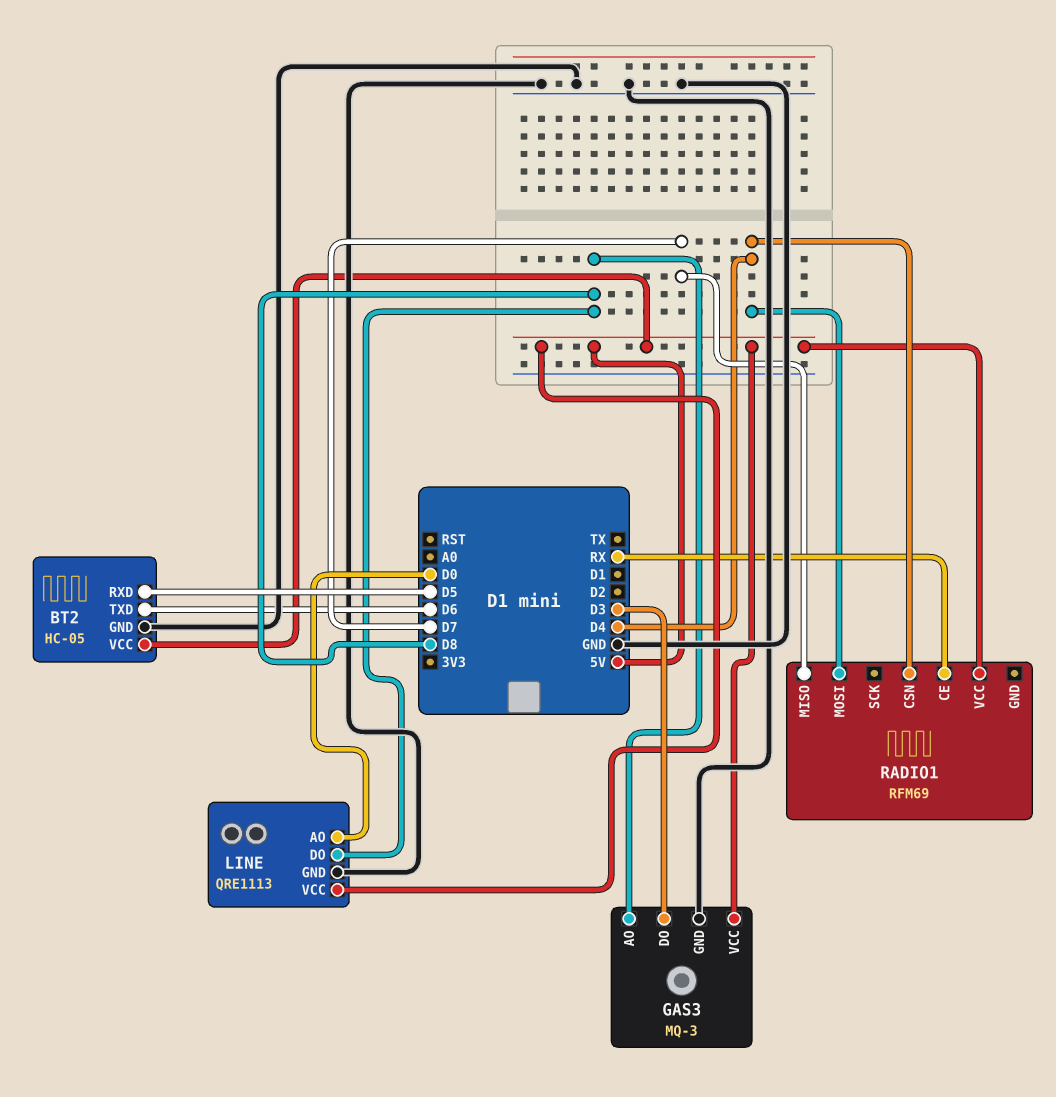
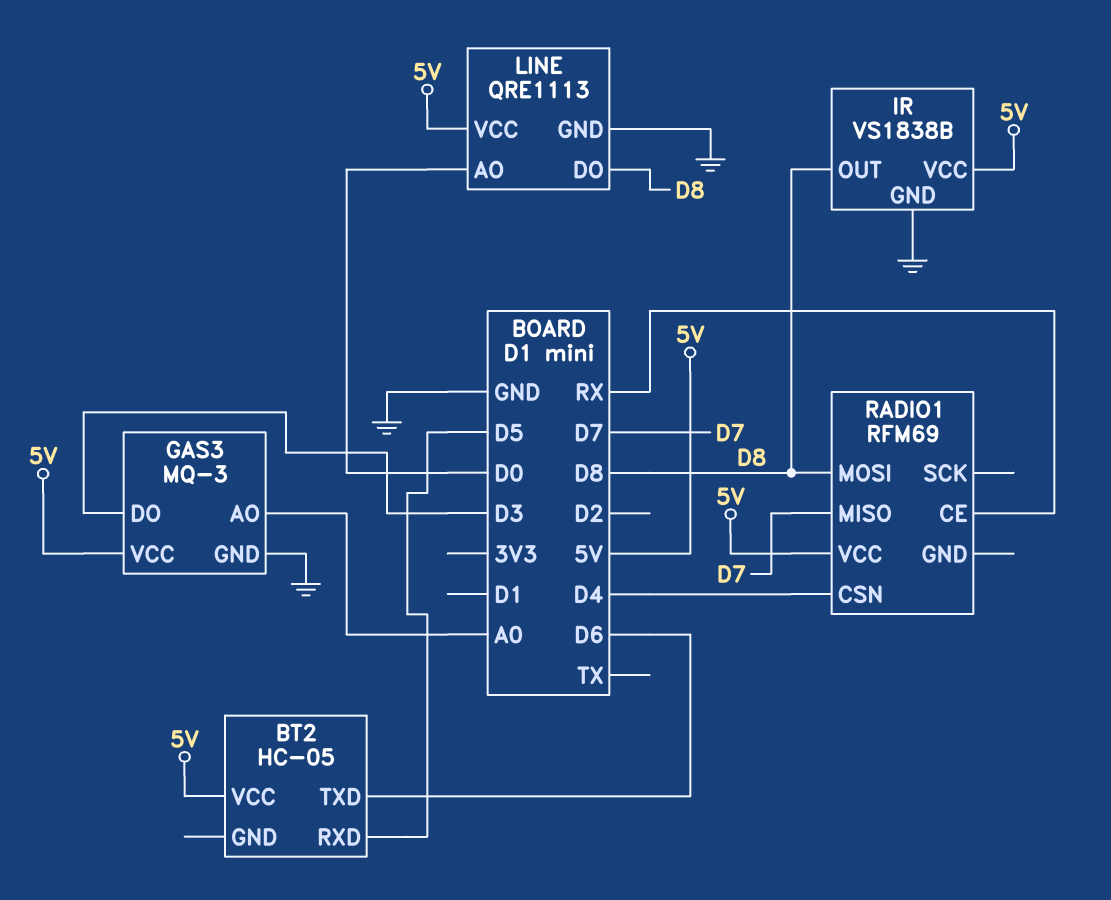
BT2 pin GND: GND -> none
GAS3 pin AO: D8 -> A0
IR: none -> VS1838B
IR pin GND: none -> GND
IR pin OUT: none -> D8
IR pin VCC: none -> 5V
RADIO1 pin MOSI: D4 -> D8

